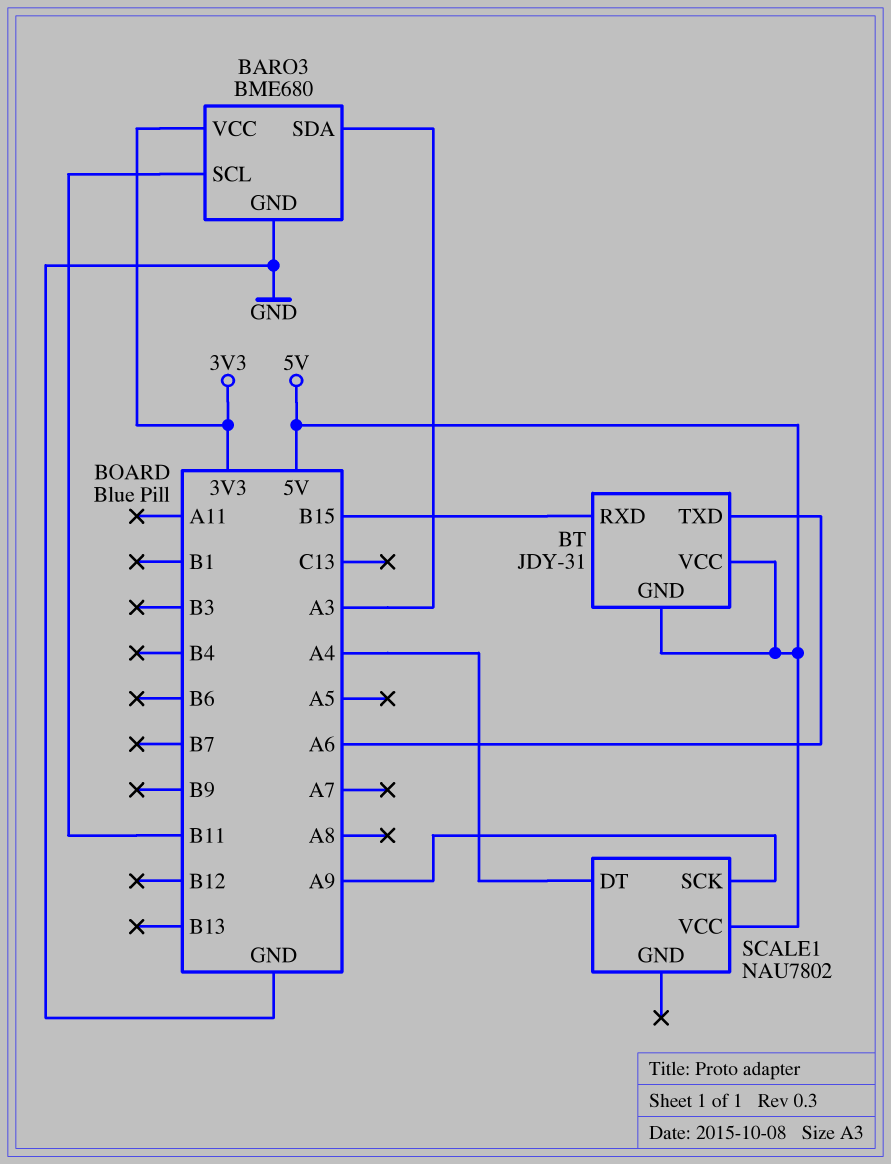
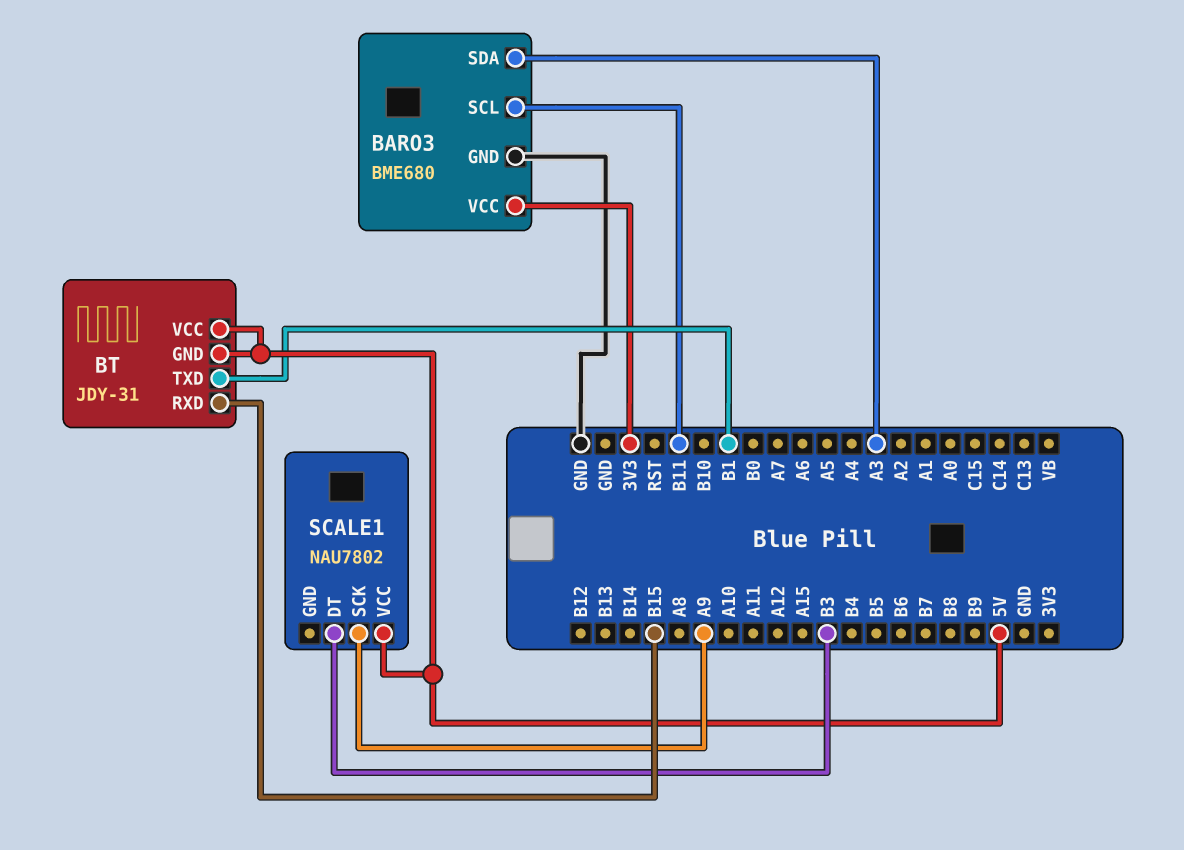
BT pin TXD: A6 -> B1
SCALE1 pin DT: A4 -> B3

